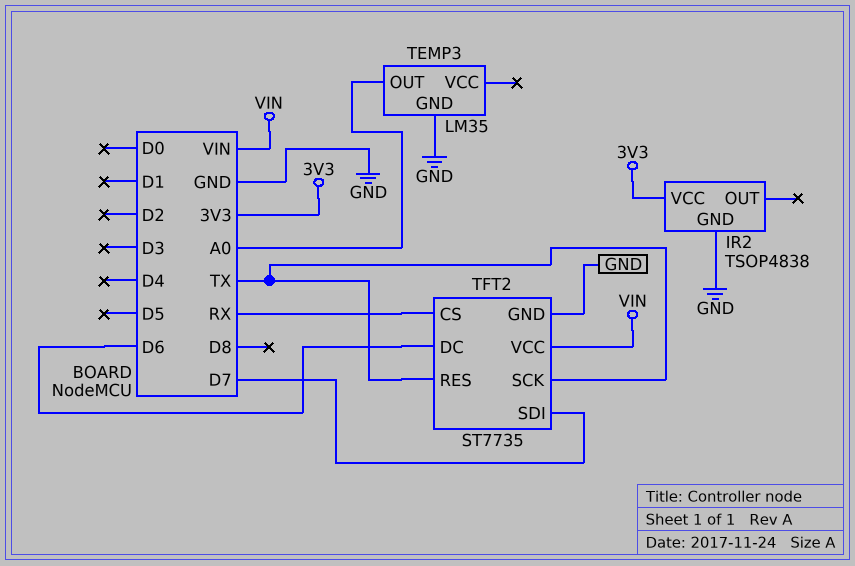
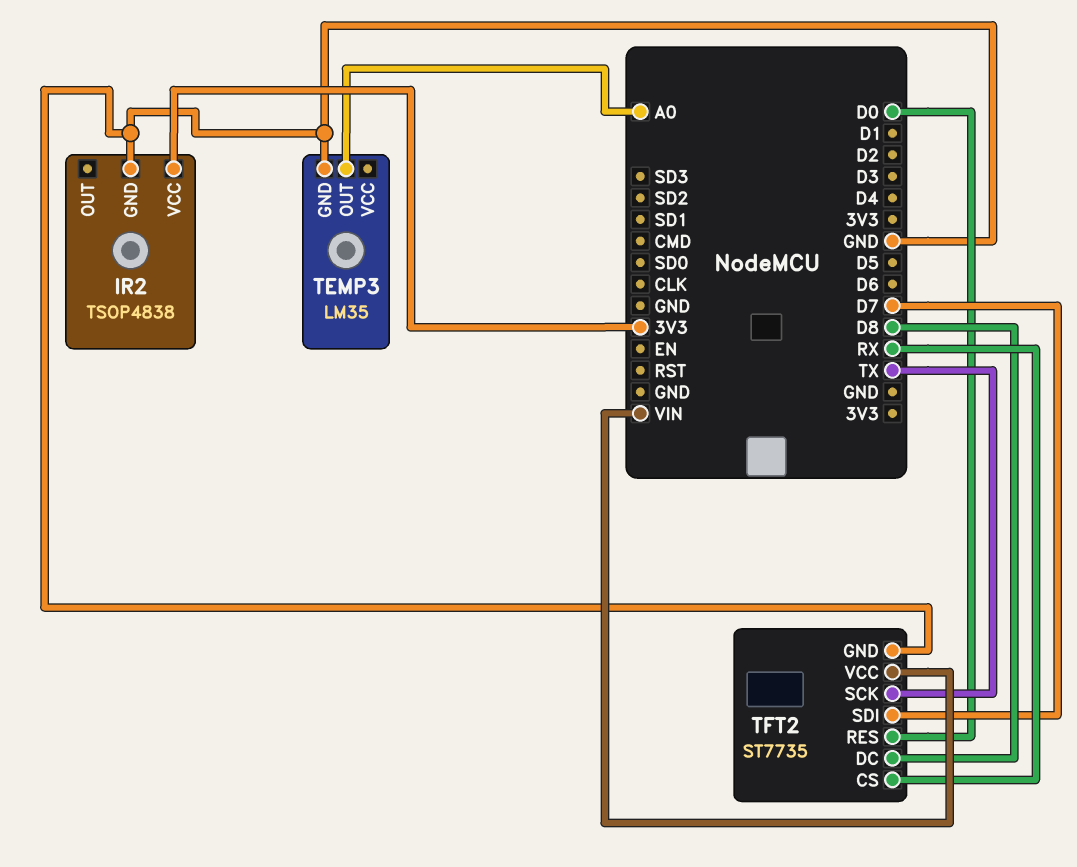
TFT2 pin DC: D6 -> D8
TFT2 pin RES: TX -> D0

